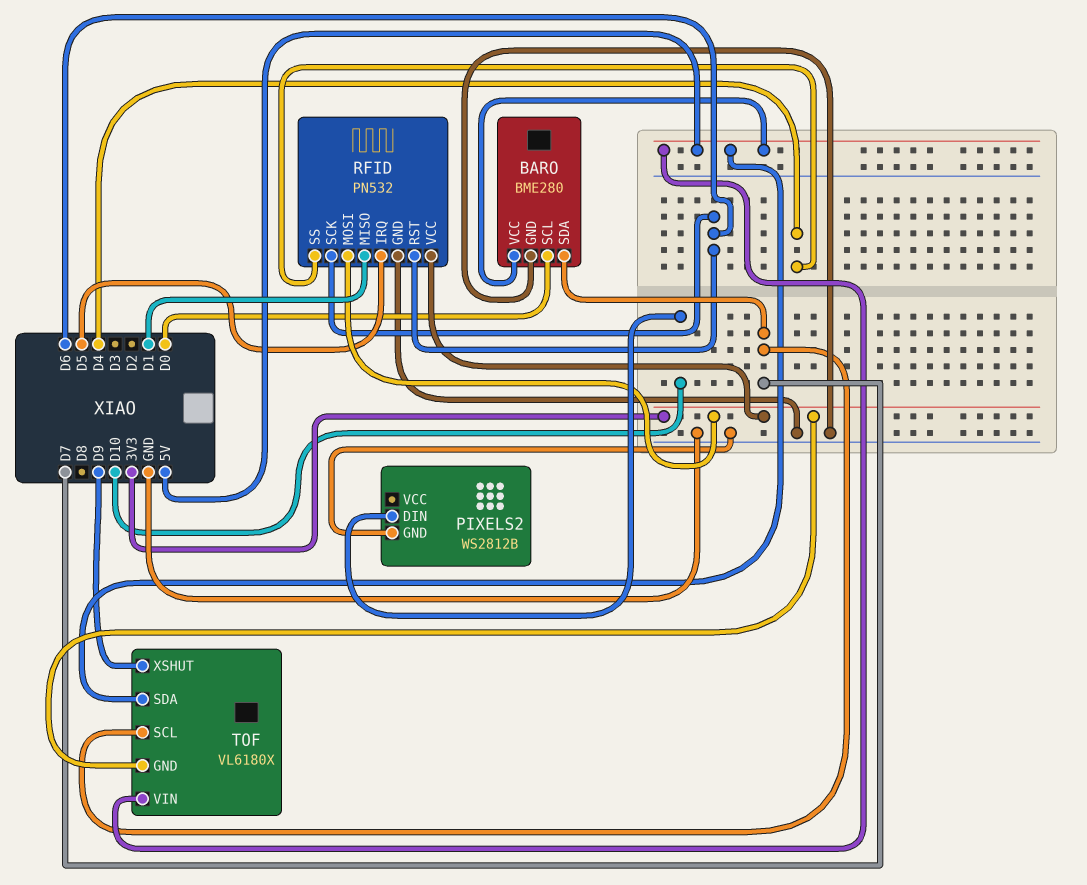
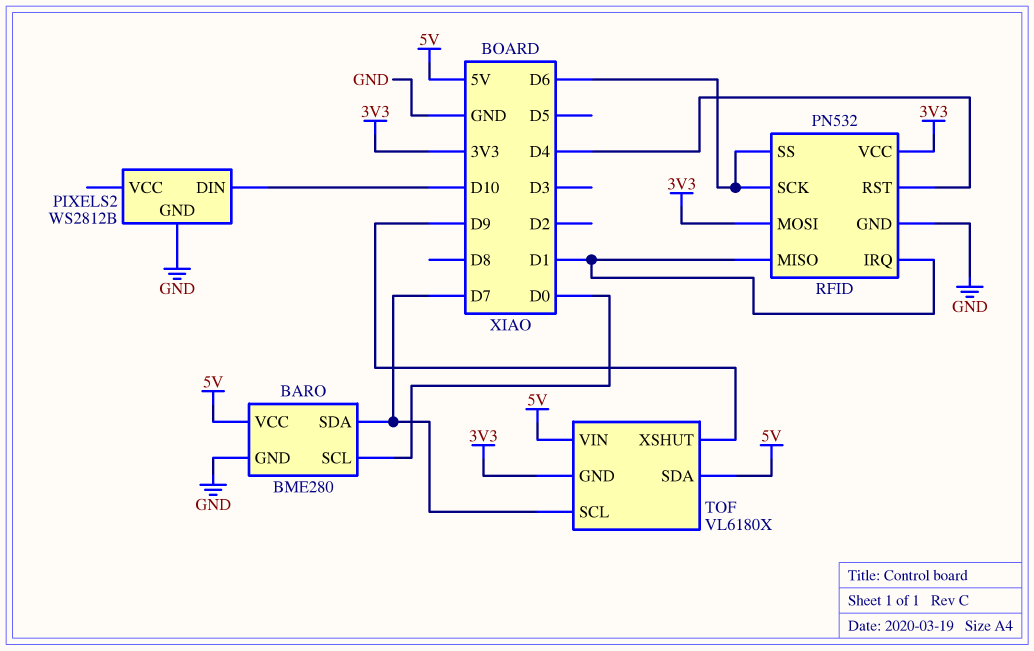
RFID pin IRQ: D5 -> D1
RFID pin RST: D6 -> D4
RFID pin SS: D4 -> D6

